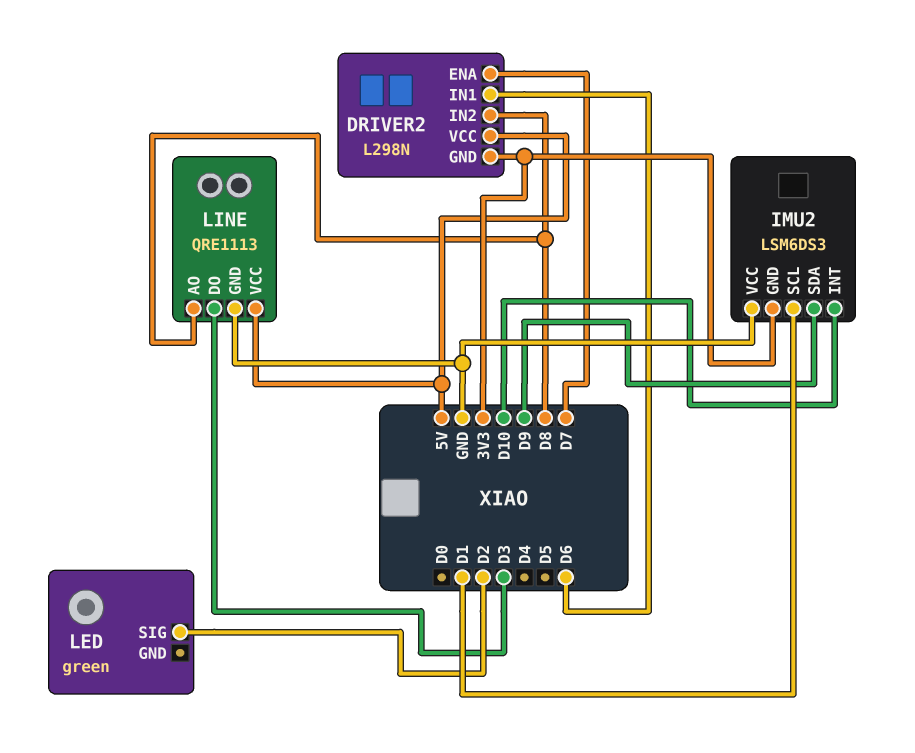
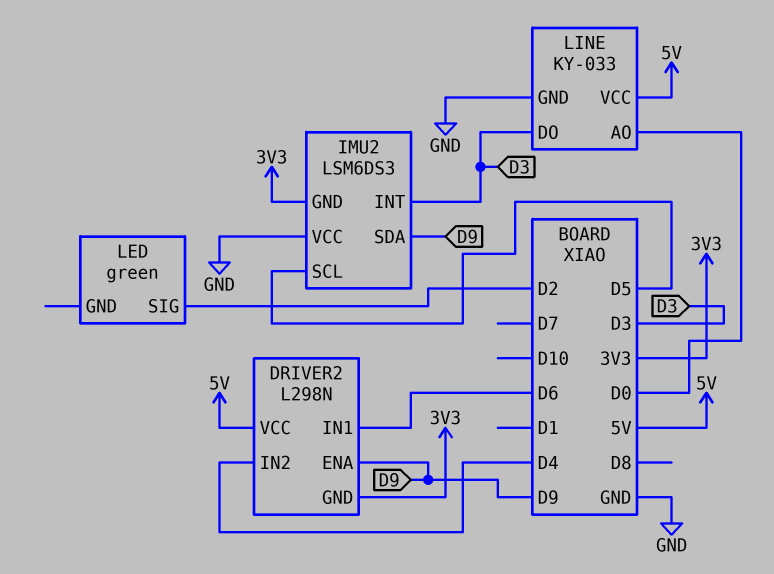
DRIVER2 pin ENA: D7 -> D9
DRIVER2 pin IN2: D8 -> D4
IMU2 pin INT: D10 -> D3
IMU2 pin SCL: D1 -> D5
LINE: QRE1113 -> KY-033
LINE pin AO: D8 -> D0

